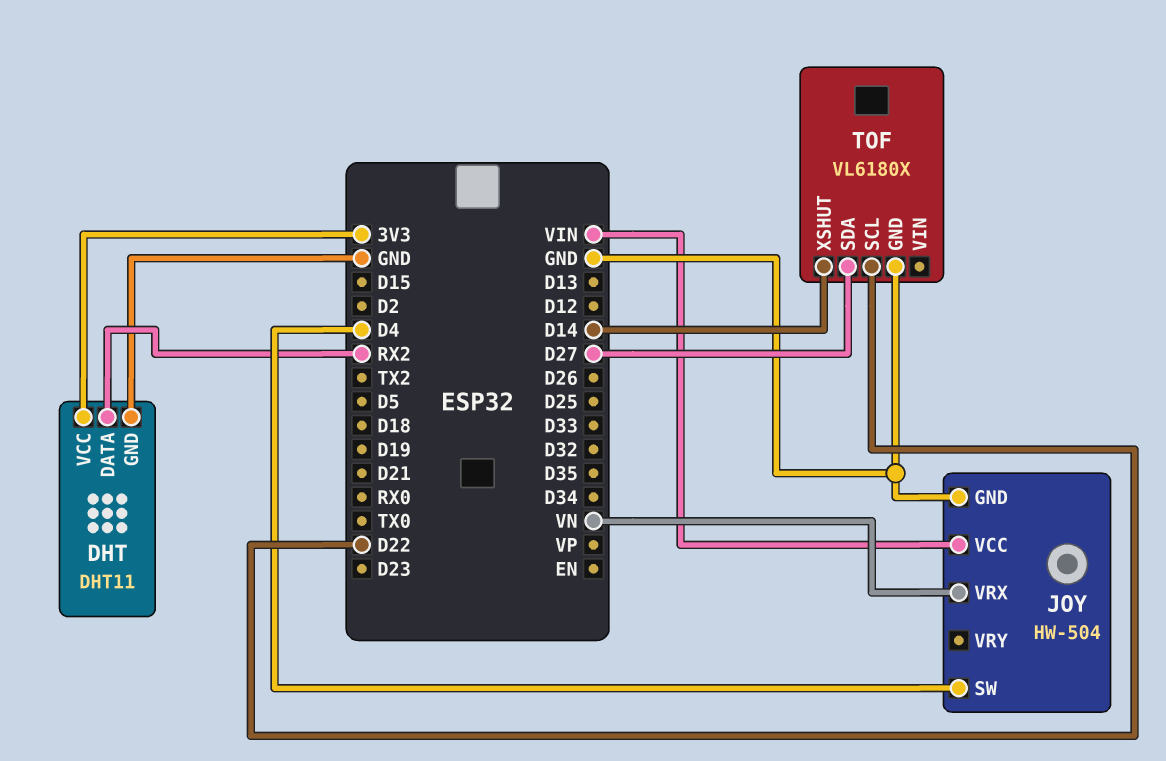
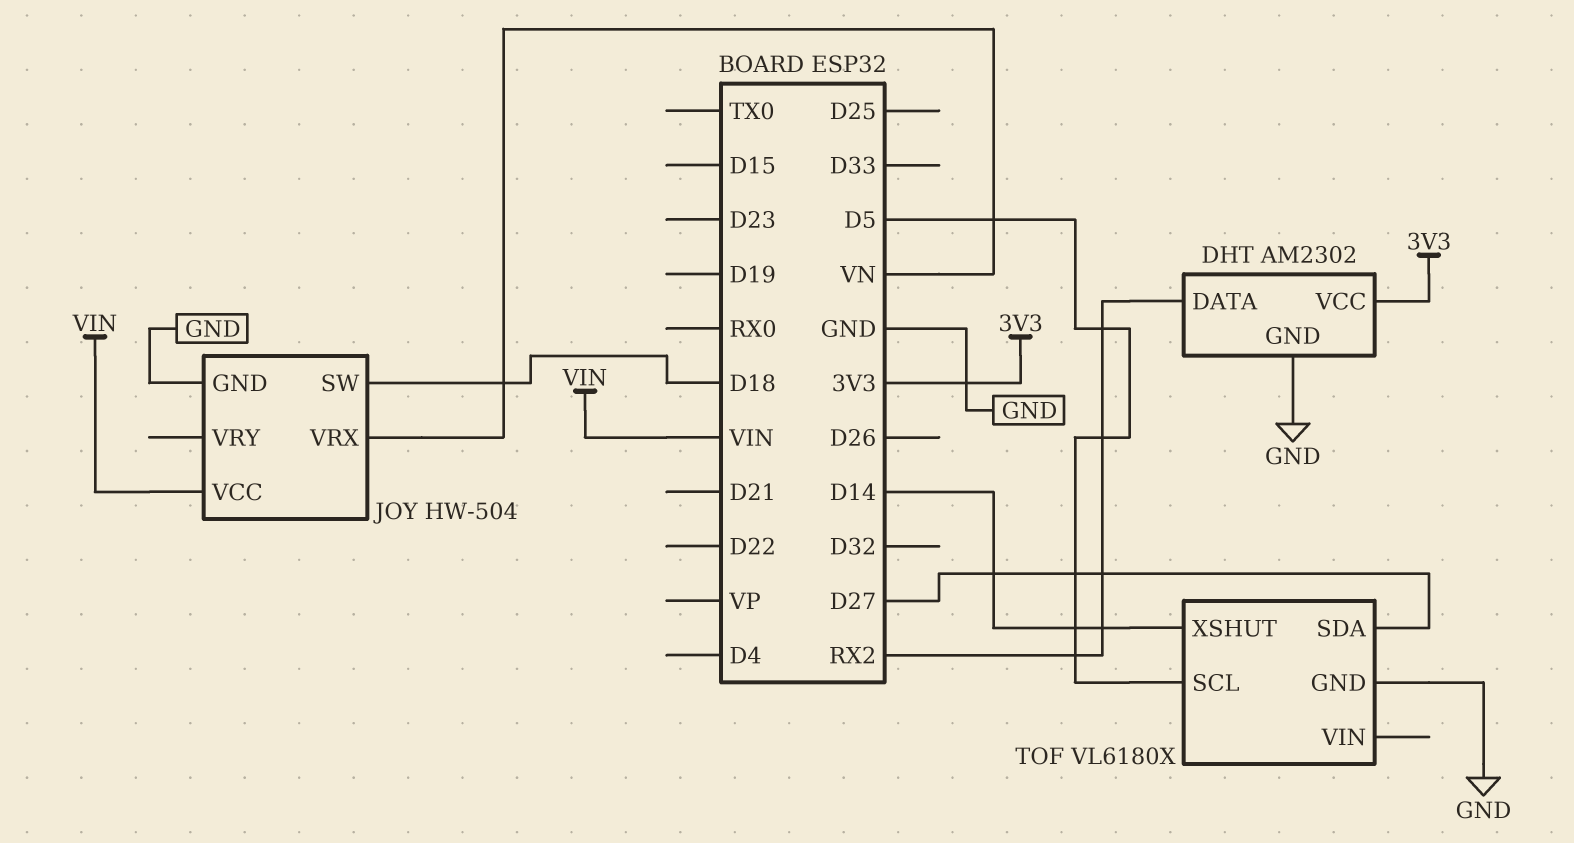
DHT: DHT11 -> AM2302
JOY pin SW: D4 -> D18
TOF pin SCL: D22 -> D5

